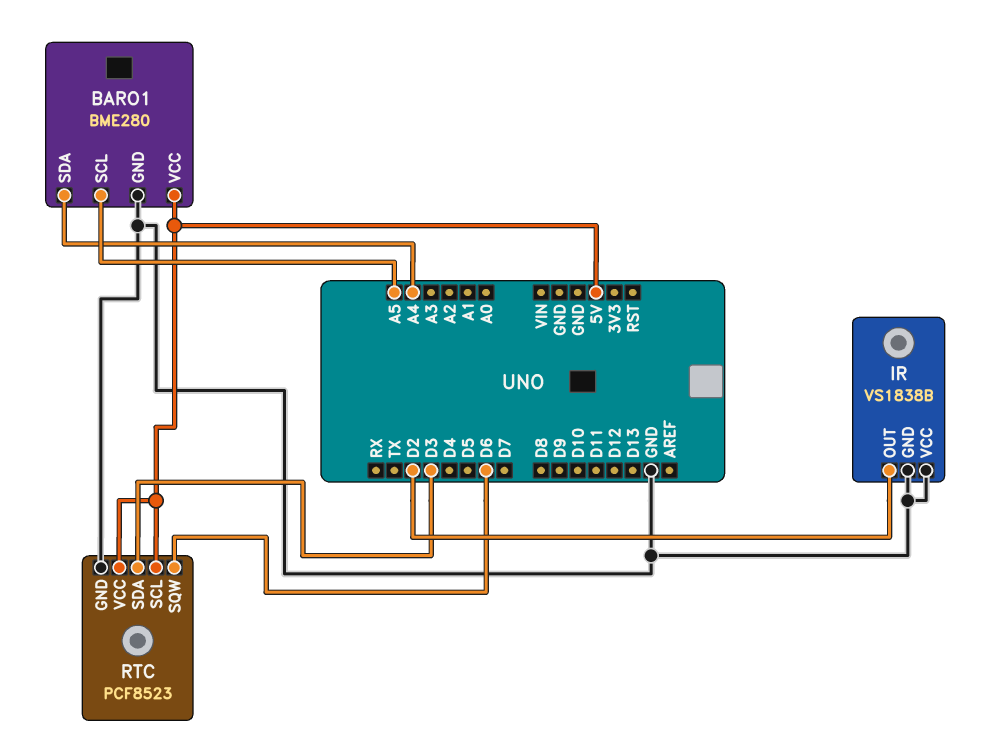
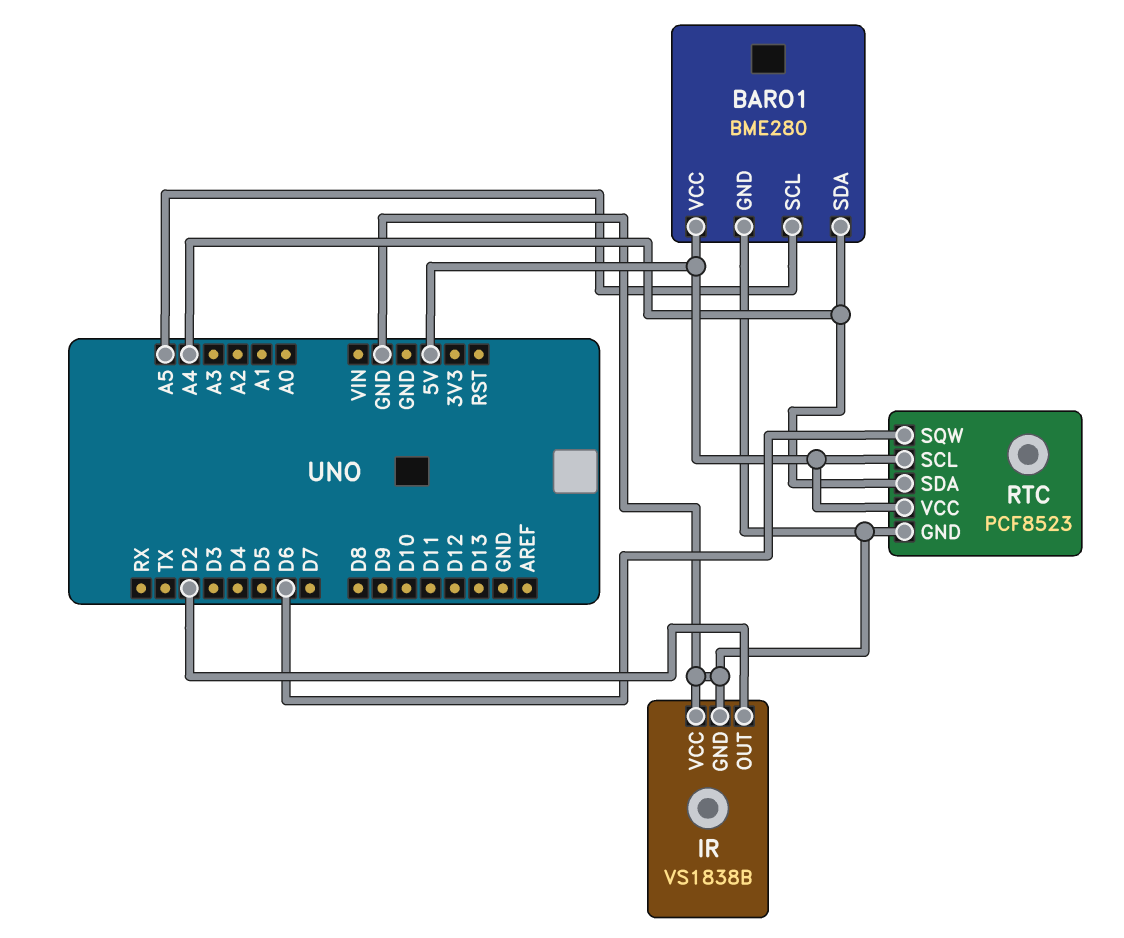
RTC pin SDA: D3 -> A4

